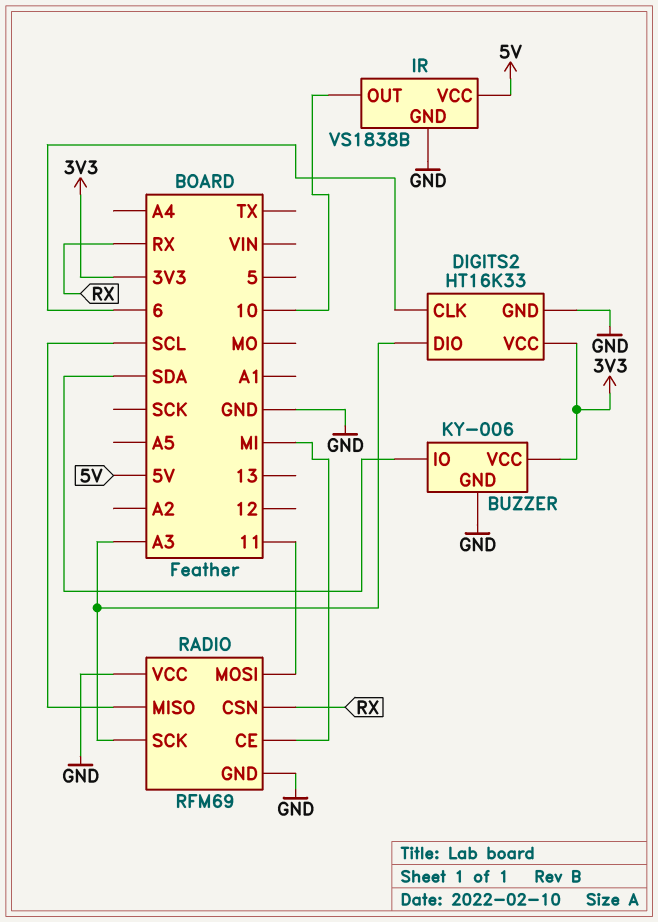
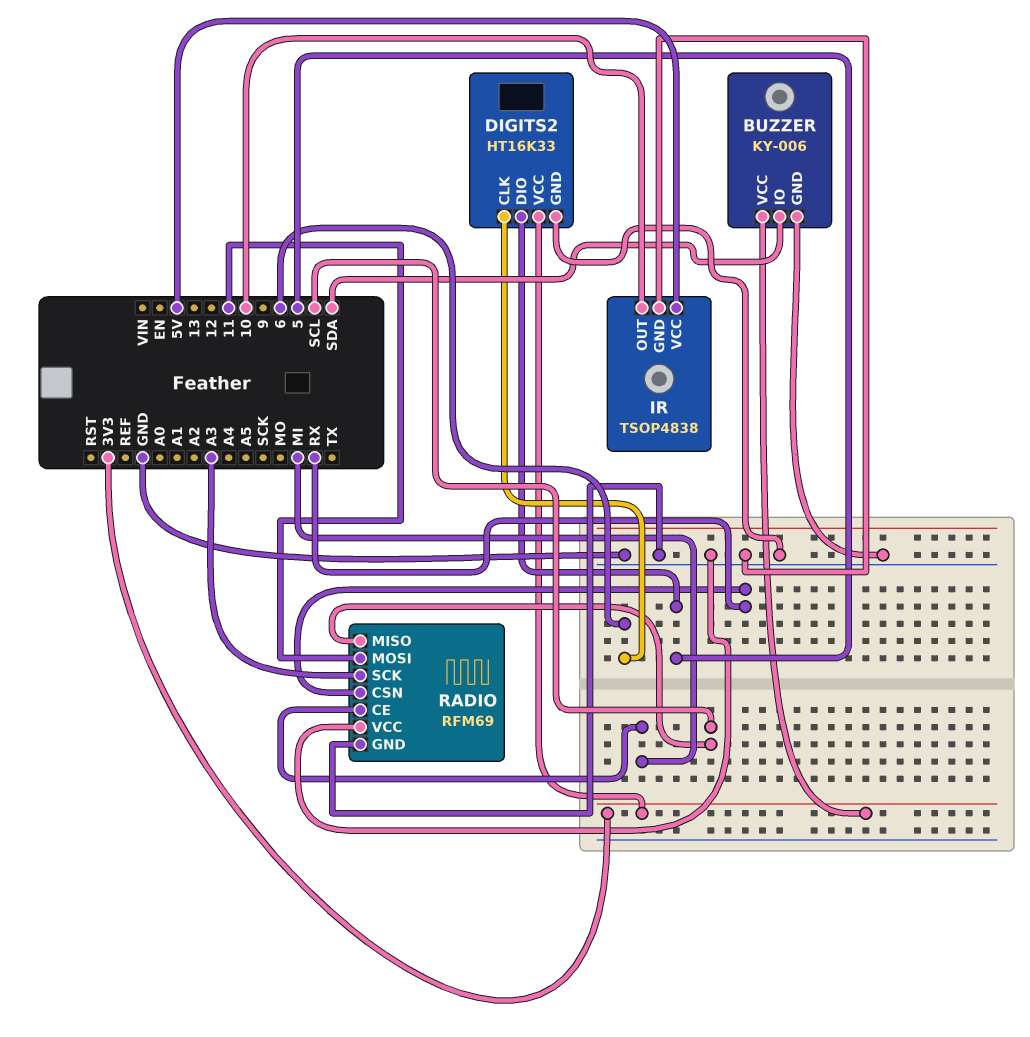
DIGITS2 pin DIO: A3 -> 5
IR: VS1838B -> TSOP4838

